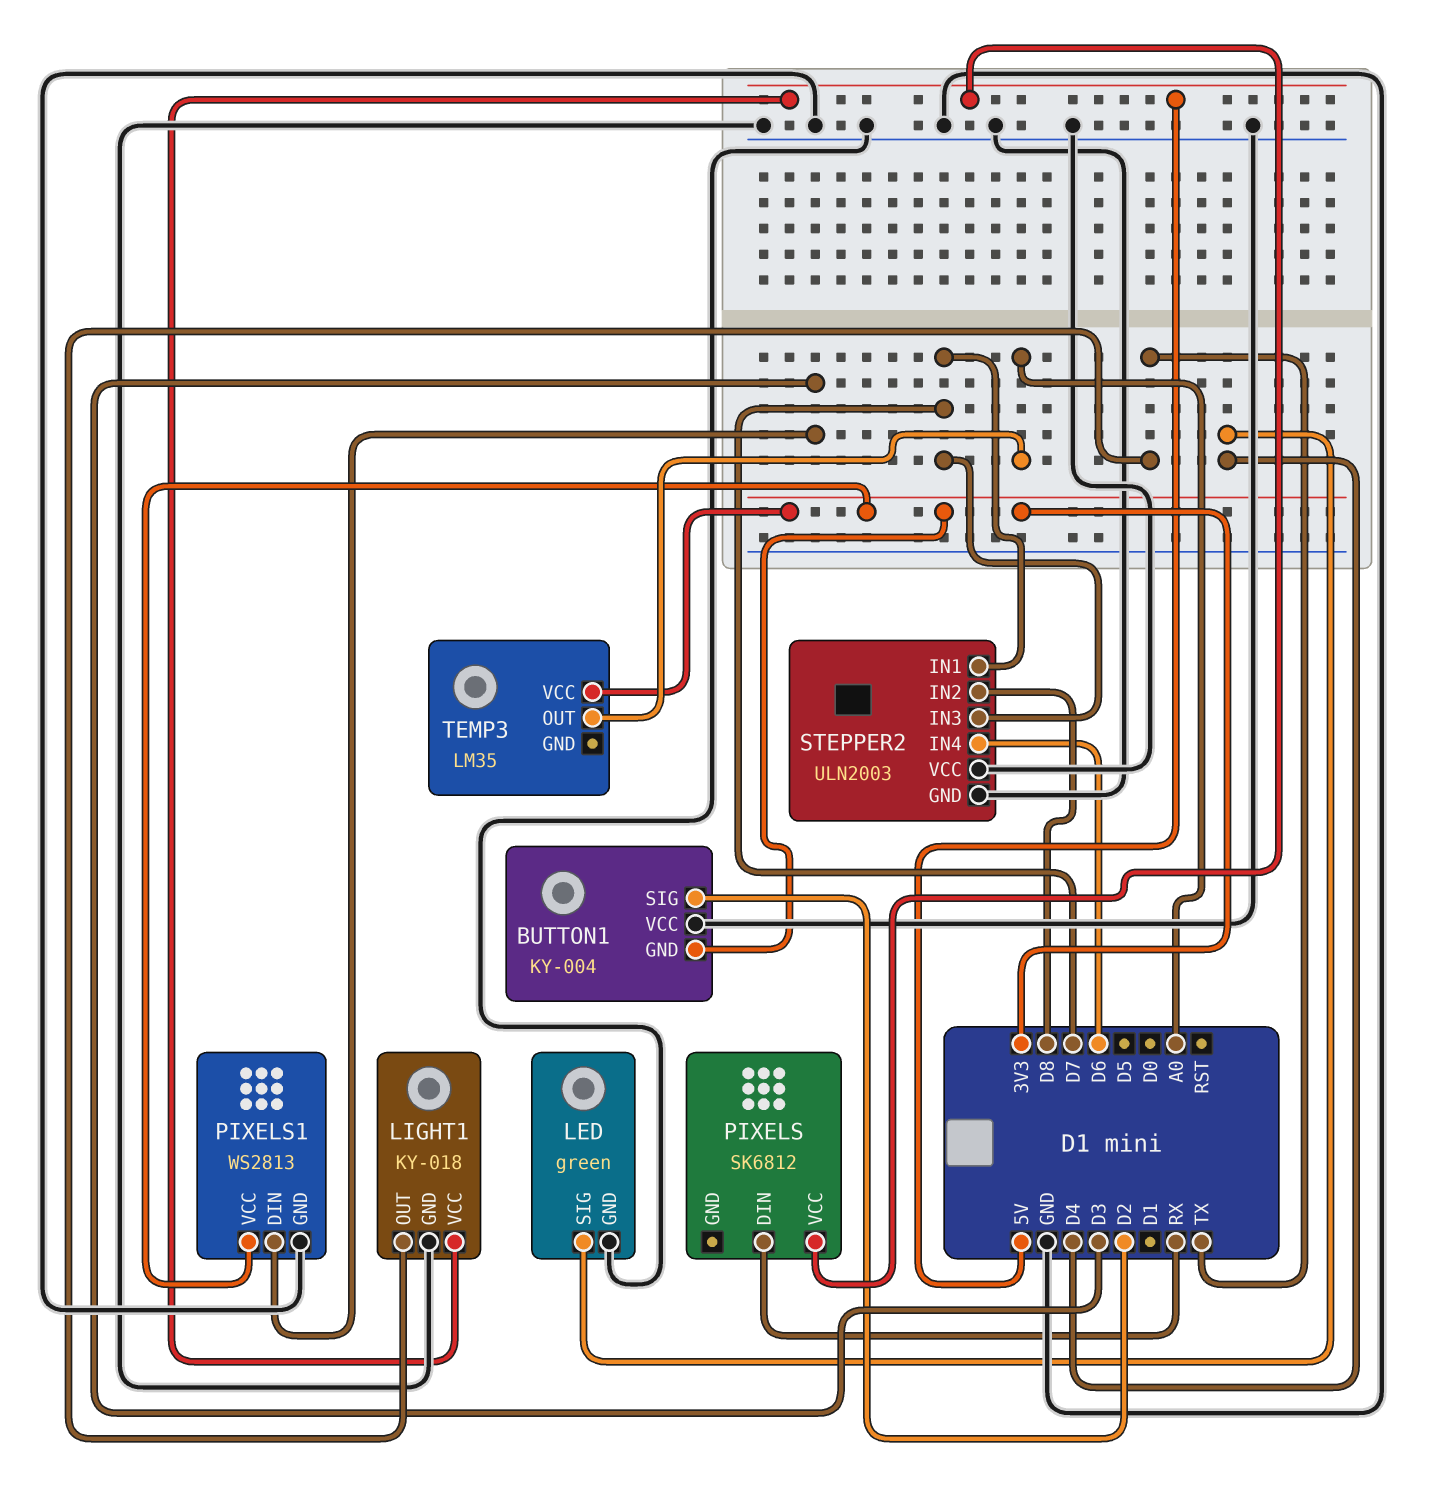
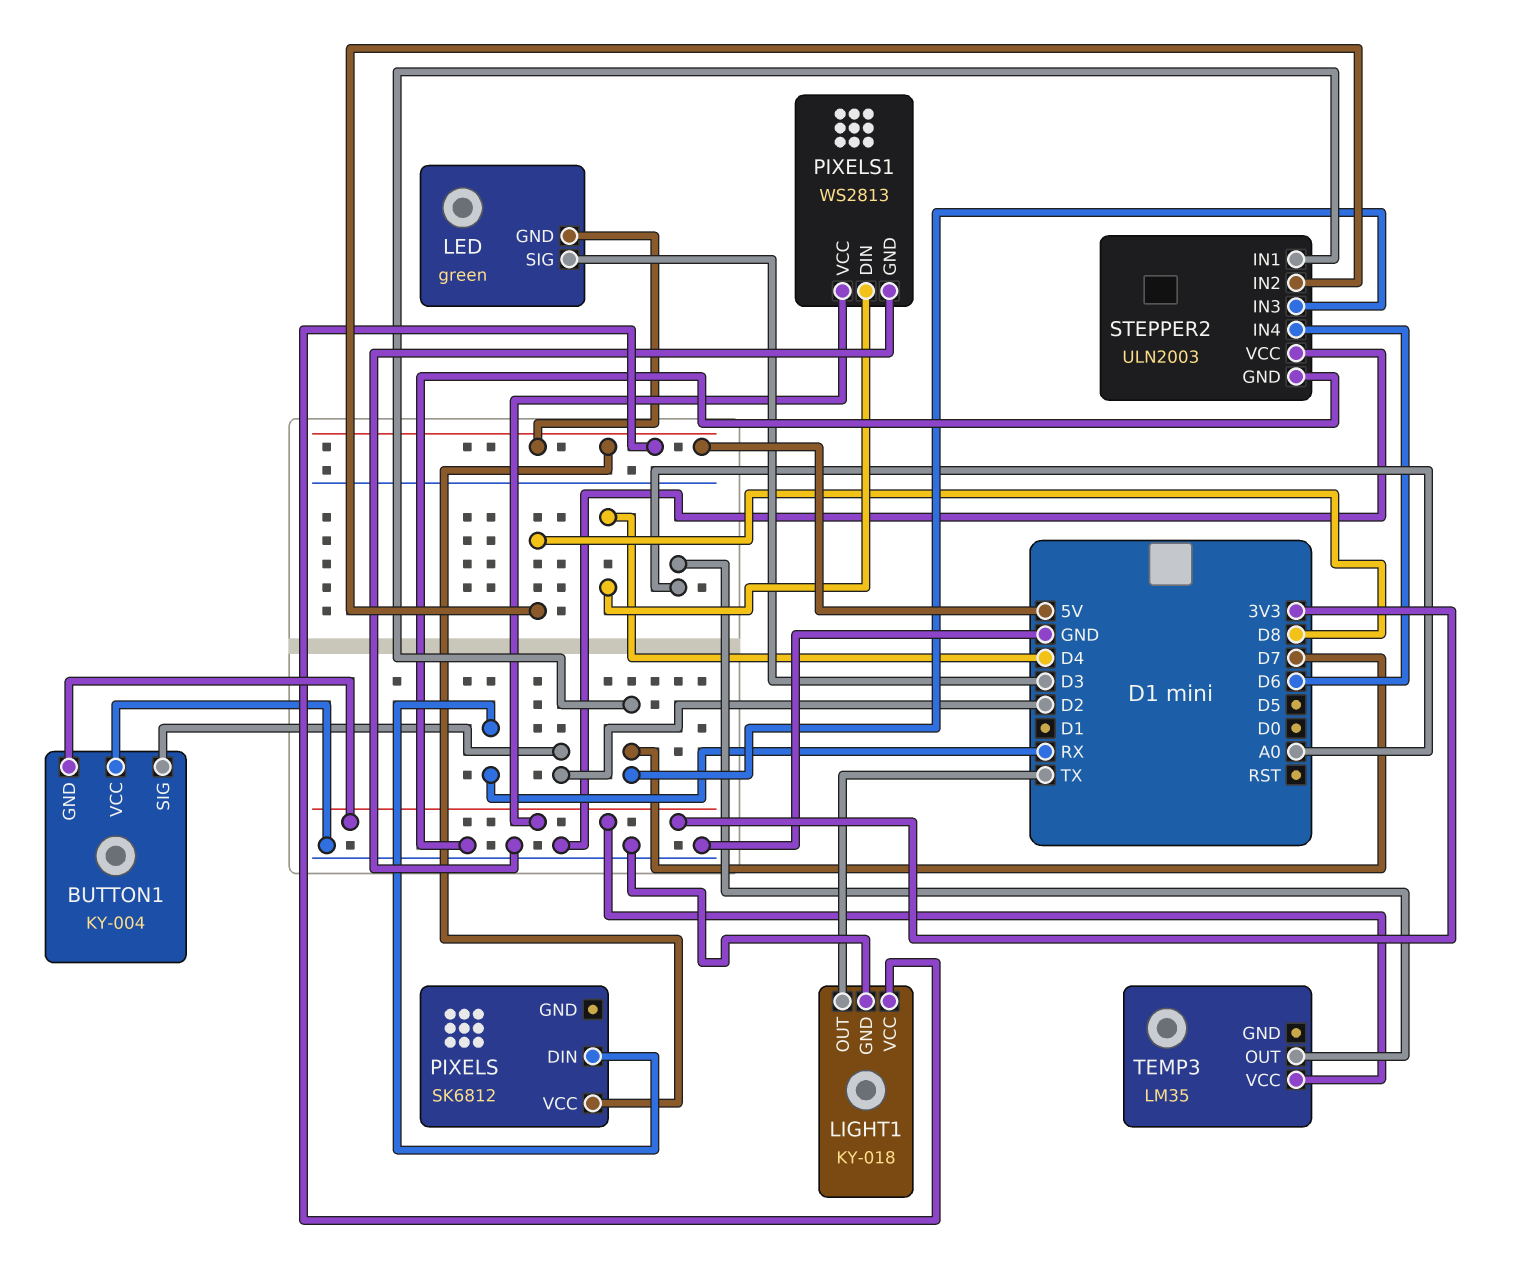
LED pin GND: GND -> 5V
LED pin SIG: D4 -> D3
PIXELS1 pin DIN: D3 -> D4

